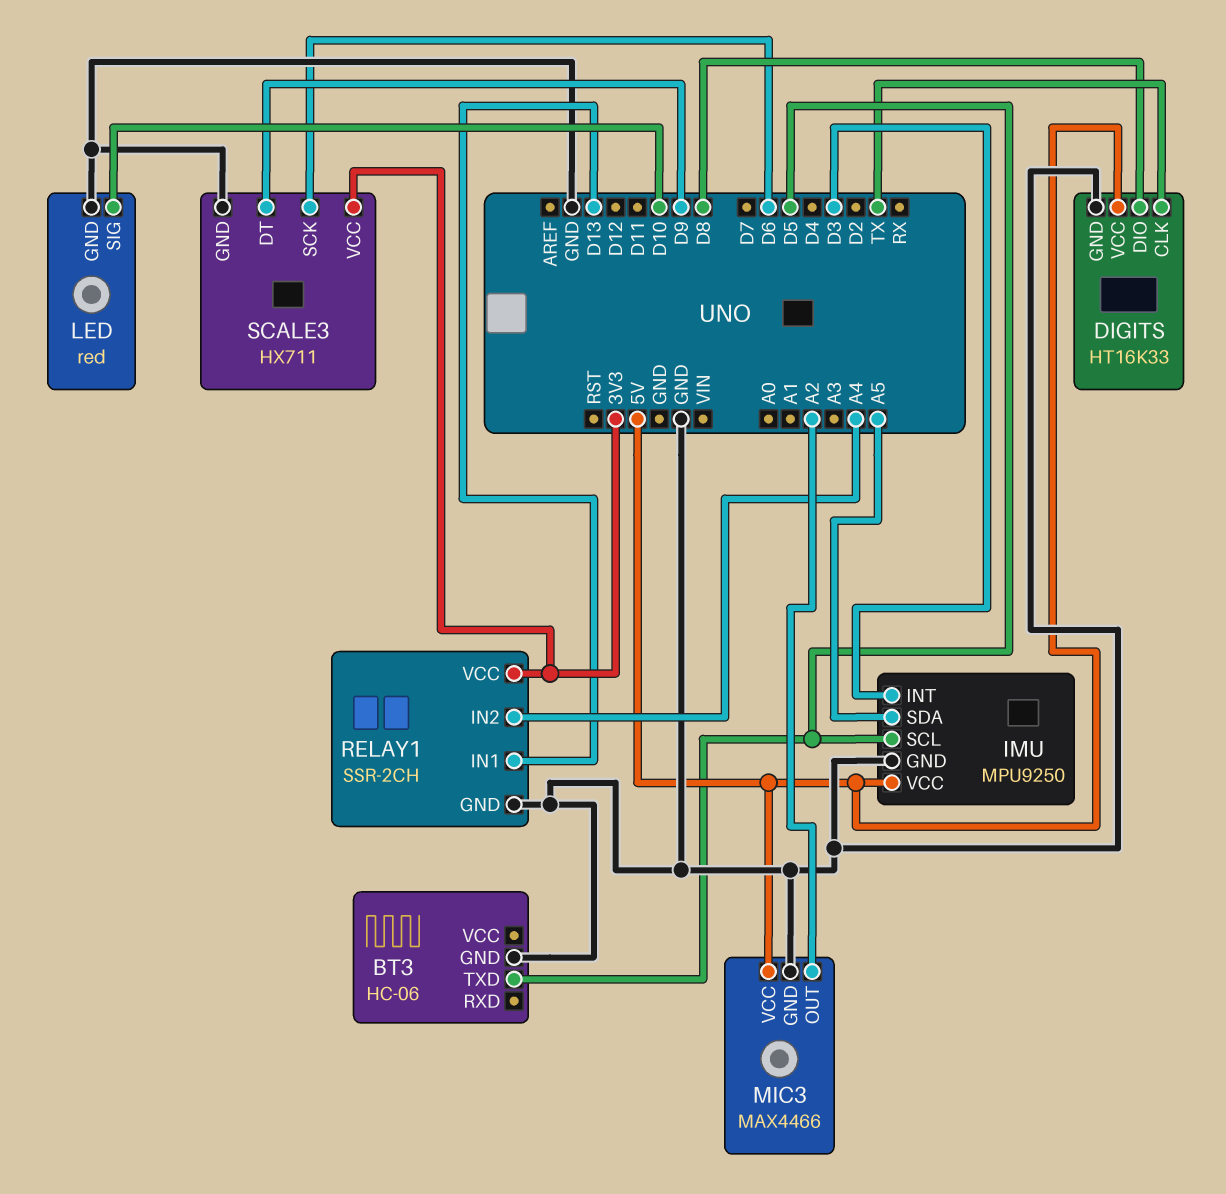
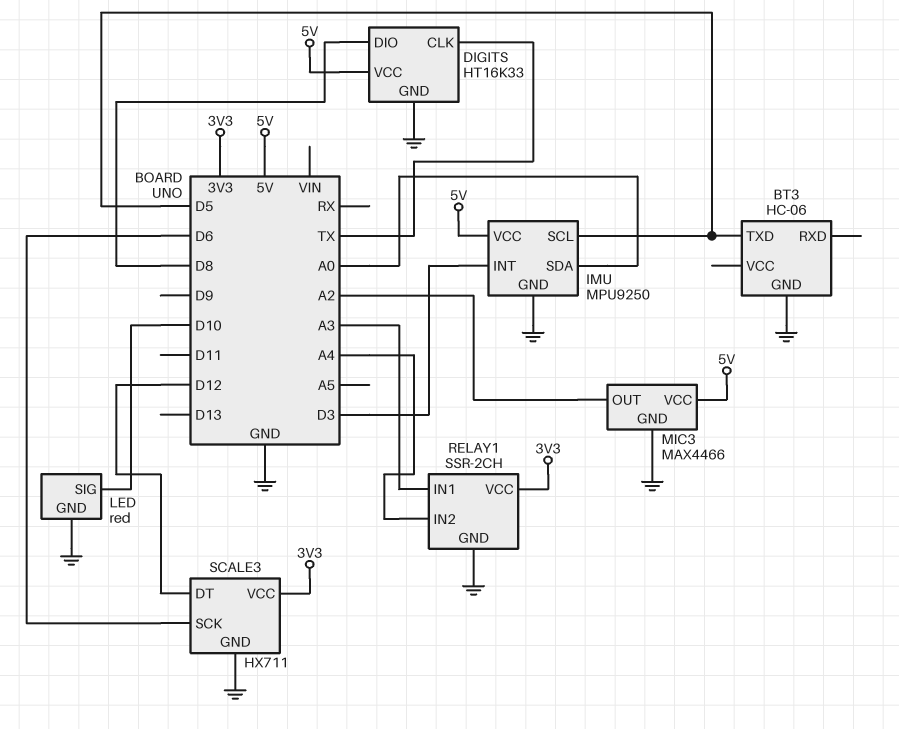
IMU pin SDA: A5 -> A0
RELAY1 pin IN1: D13 -> A3
SCALE3 pin DT: D9 -> D12

